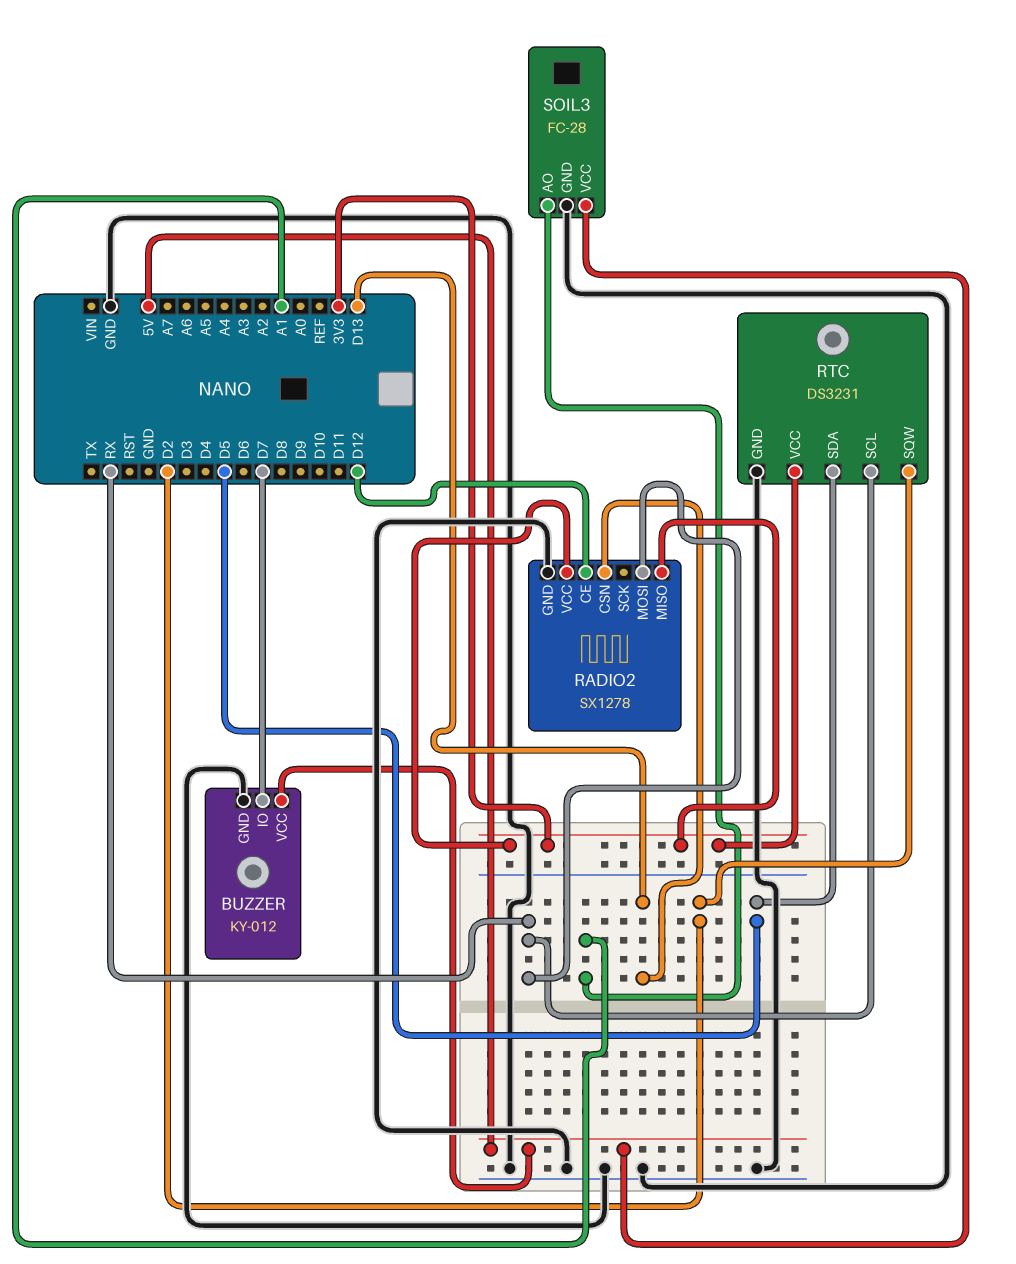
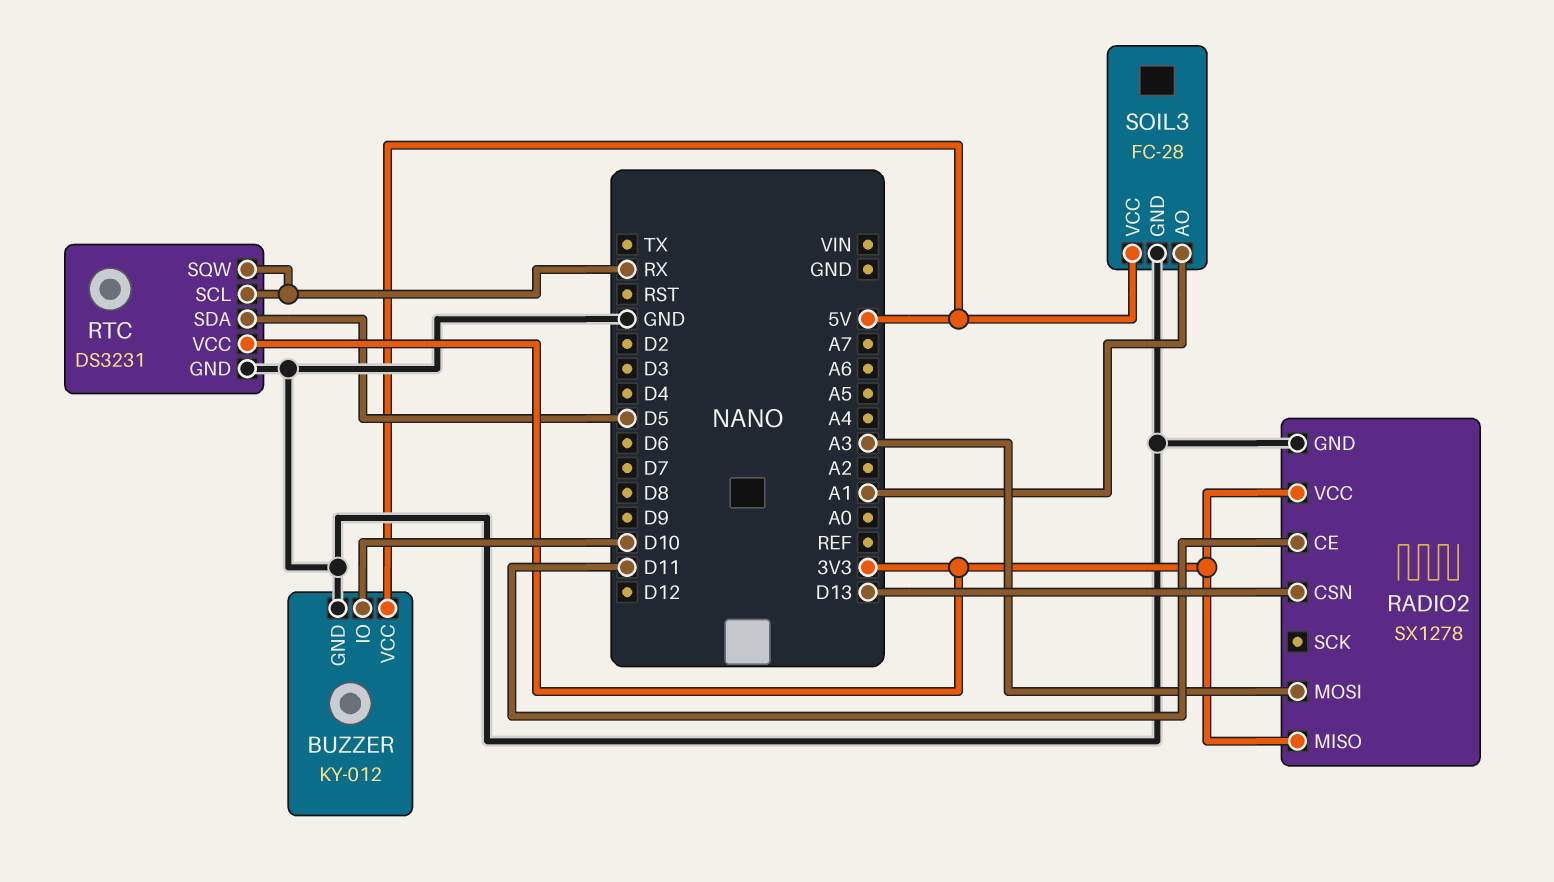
BUZZER pin IO: D7 -> D10
RADIO2 pin CE: D12 -> D11
RADIO2 pin MOSI: RX -> A3
RTC pin SQW: D2 -> RX

